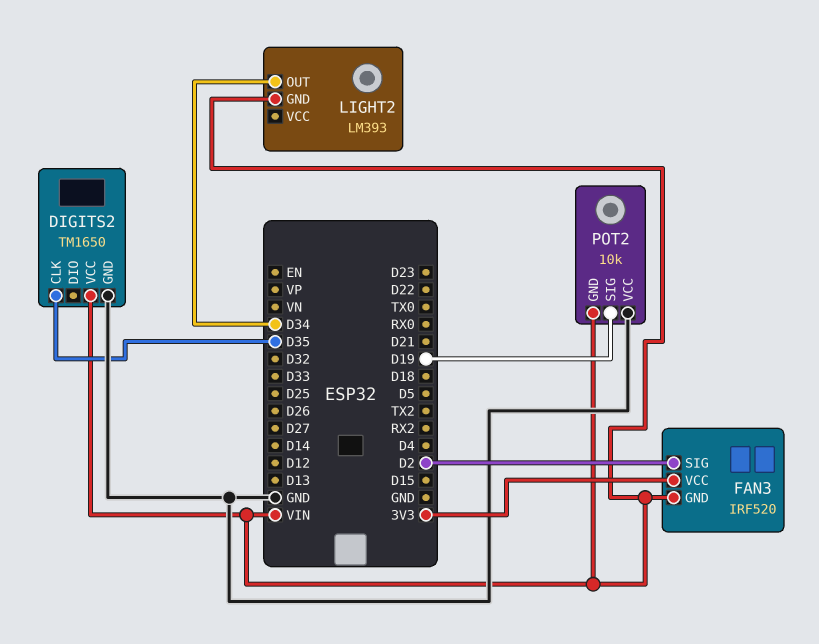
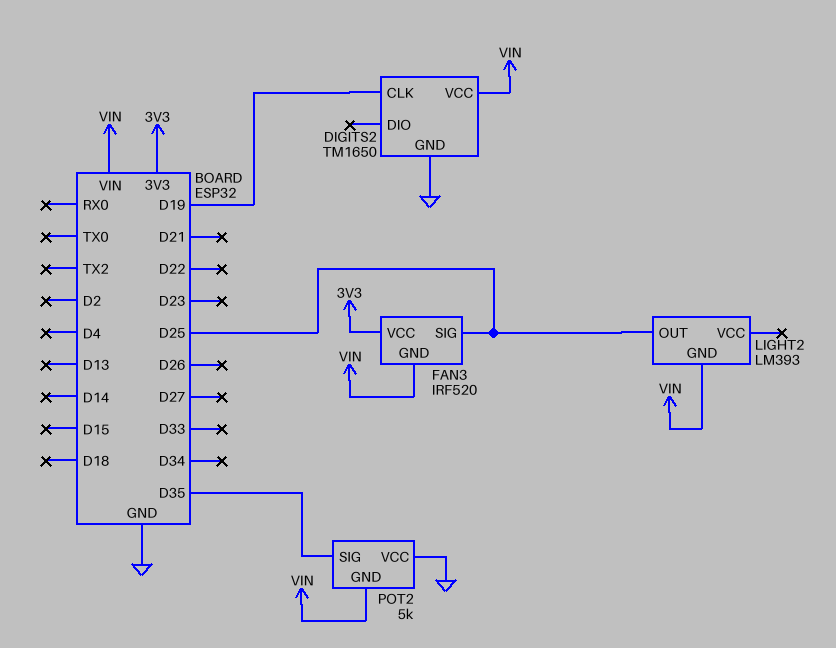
DIGITS2 pin CLK: D35 -> D19
FAN3 pin SIG: D2 -> D25
LIGHT2 pin OUT: D34 -> D25
POT2: 10k -> 5k
POT2 pin SIG: D19 -> D35

